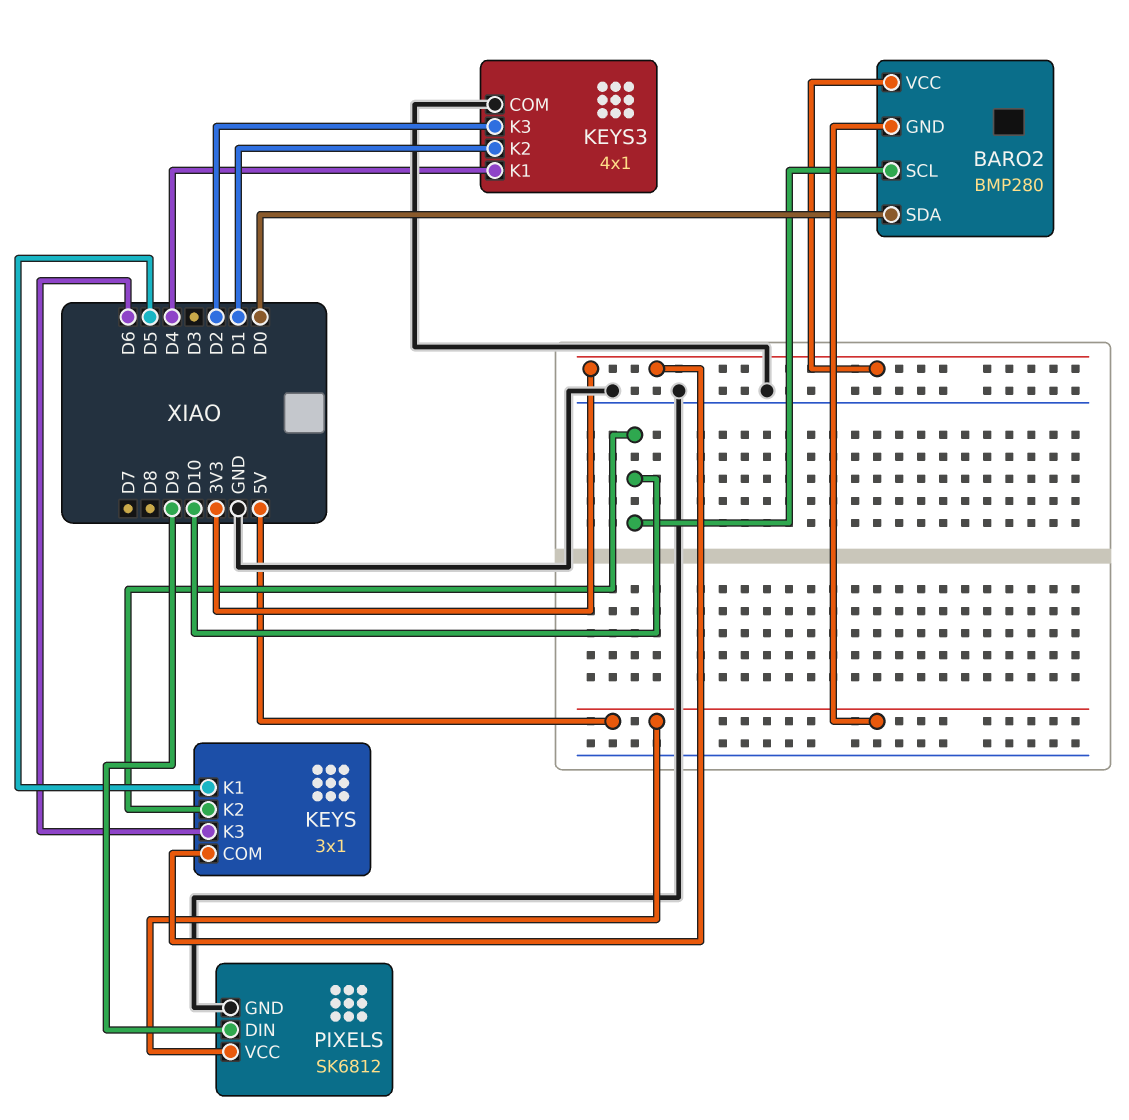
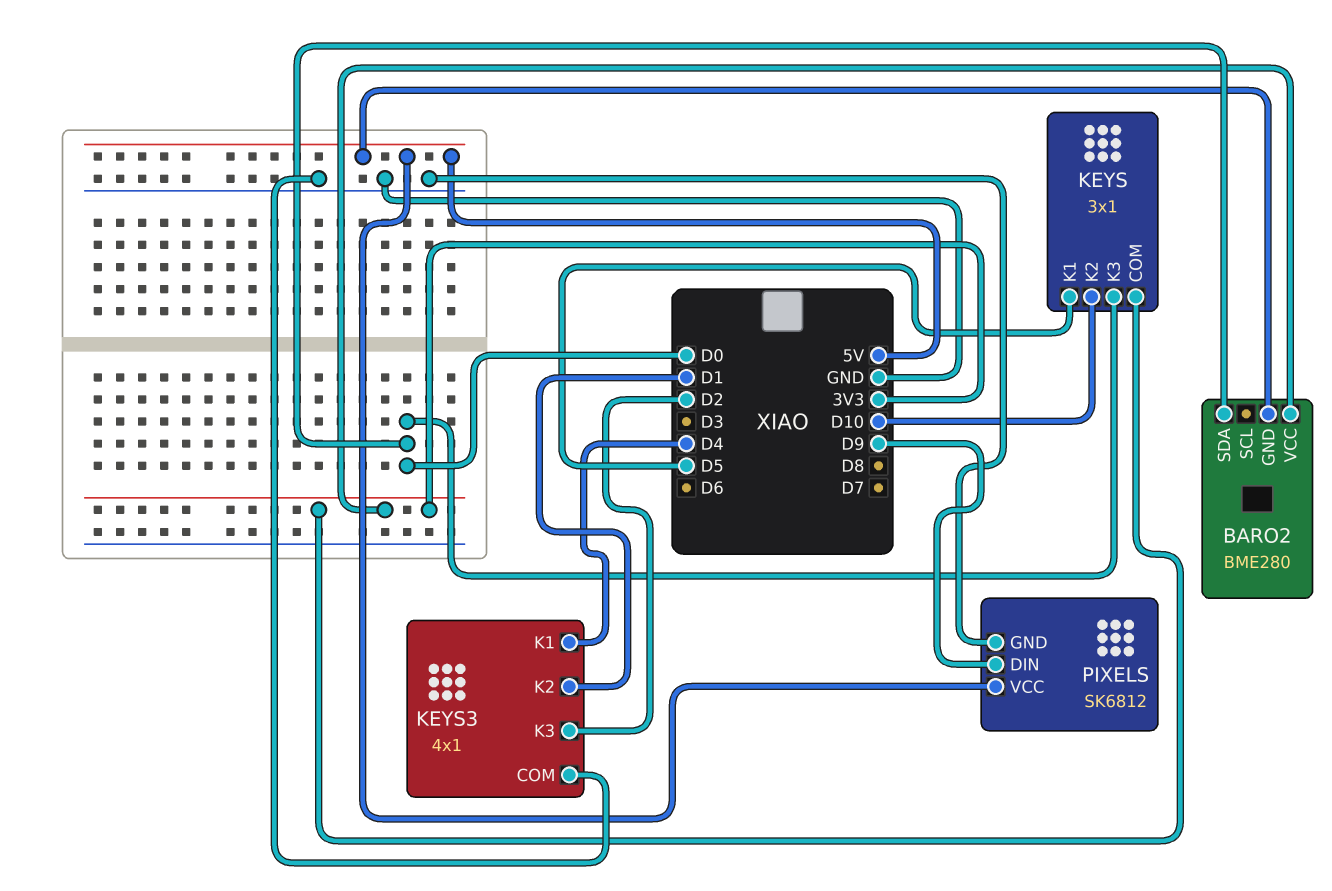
BARO2: BMP280 -> BME280
BARO2 pin SCL: D10 -> none
KEYS pin K3: D6 -> D0

